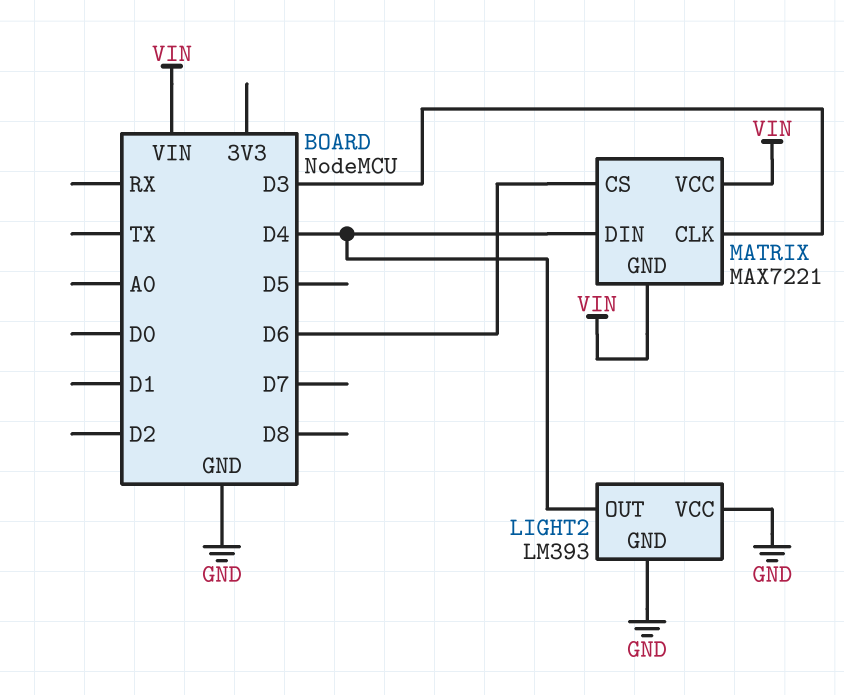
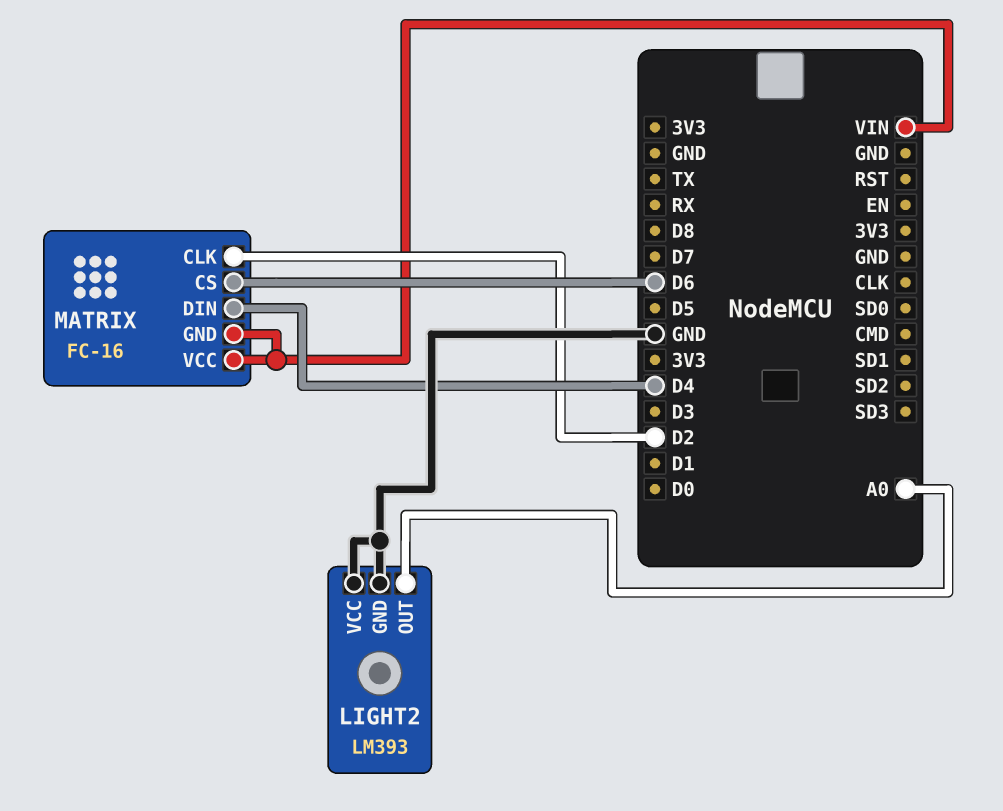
LIGHT2 pin OUT: D4 -> A0
MATRIX: MAX7221 -> FC-16
MATRIX pin CLK: D3 -> D2

